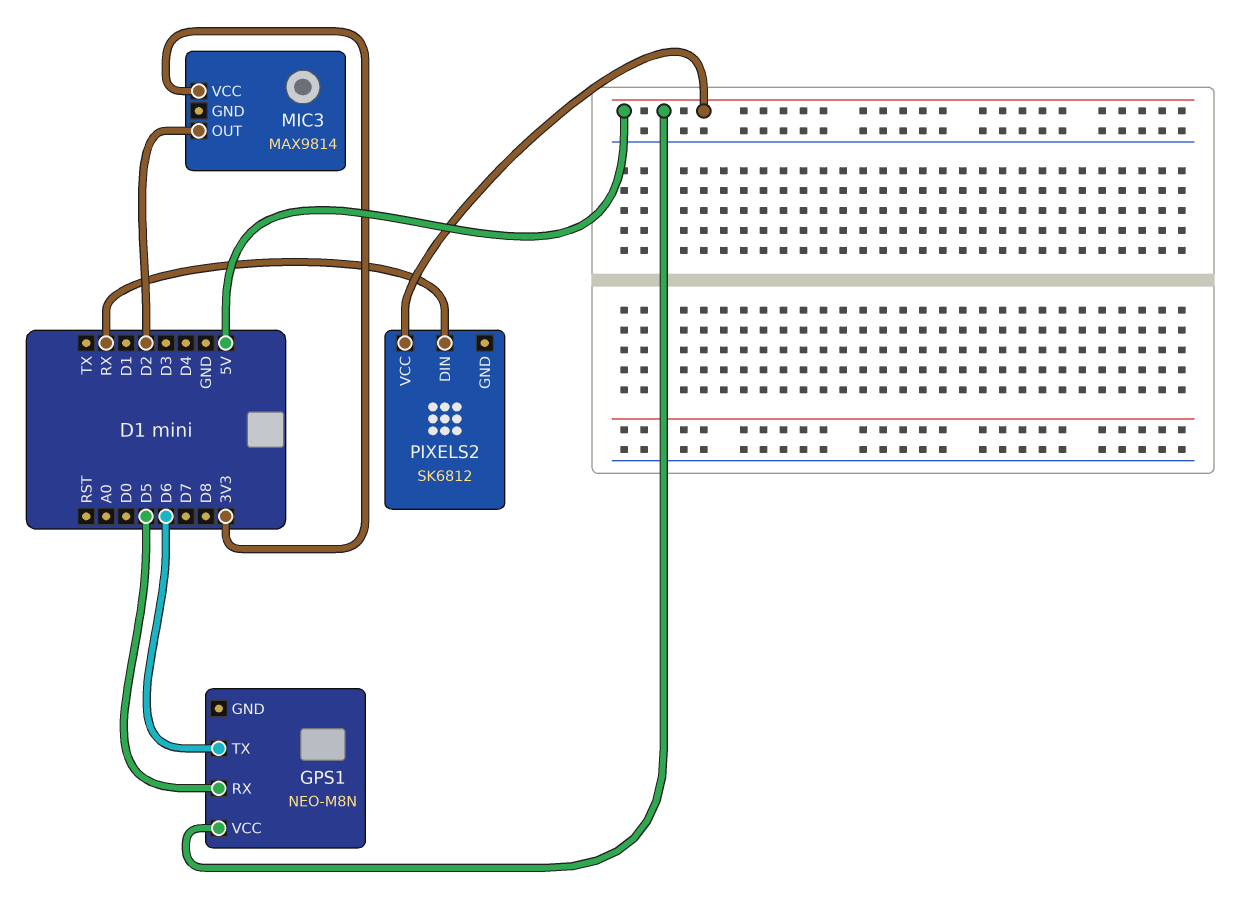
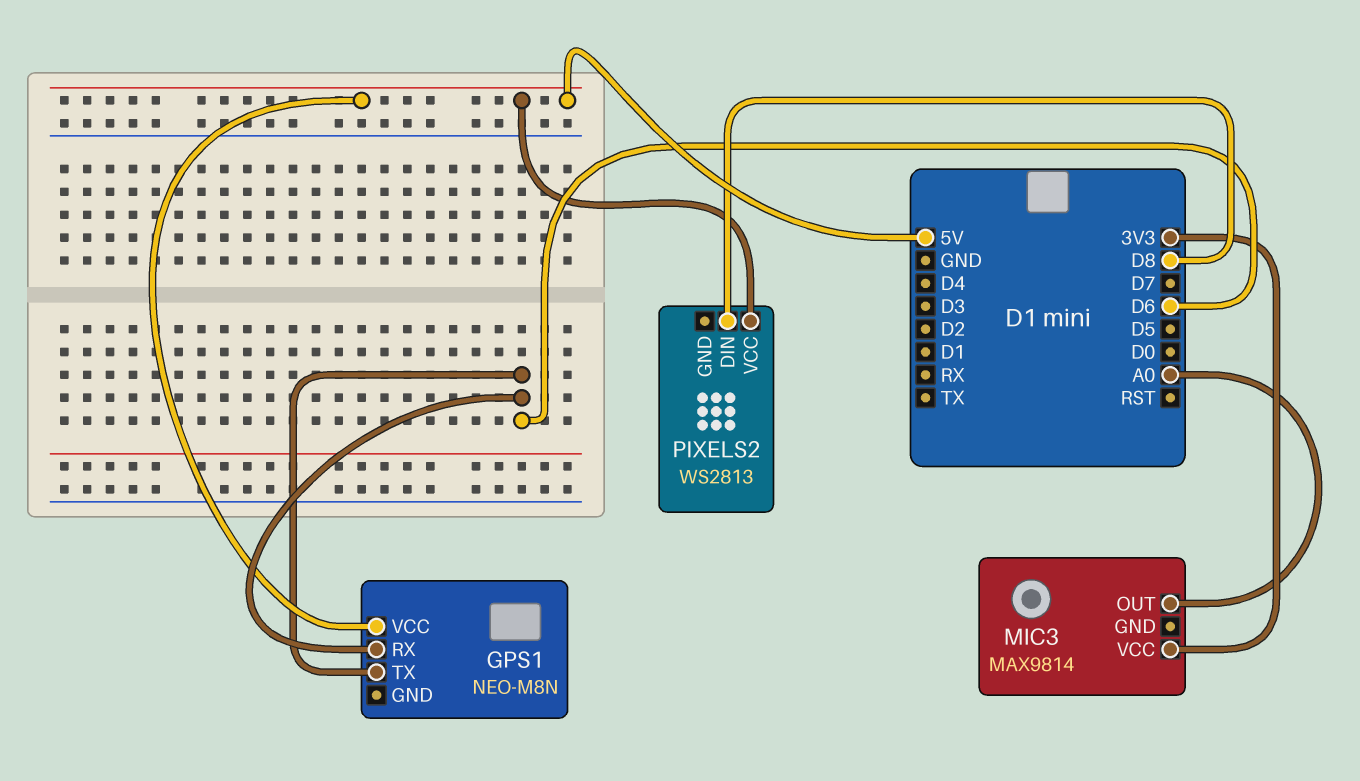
GPS1 pin RX: D5 -> D6
MIC3 pin OUT: D2 -> A0
PIXELS2: SK6812 -> WS2813
PIXELS2 pin DIN: RX -> D8

